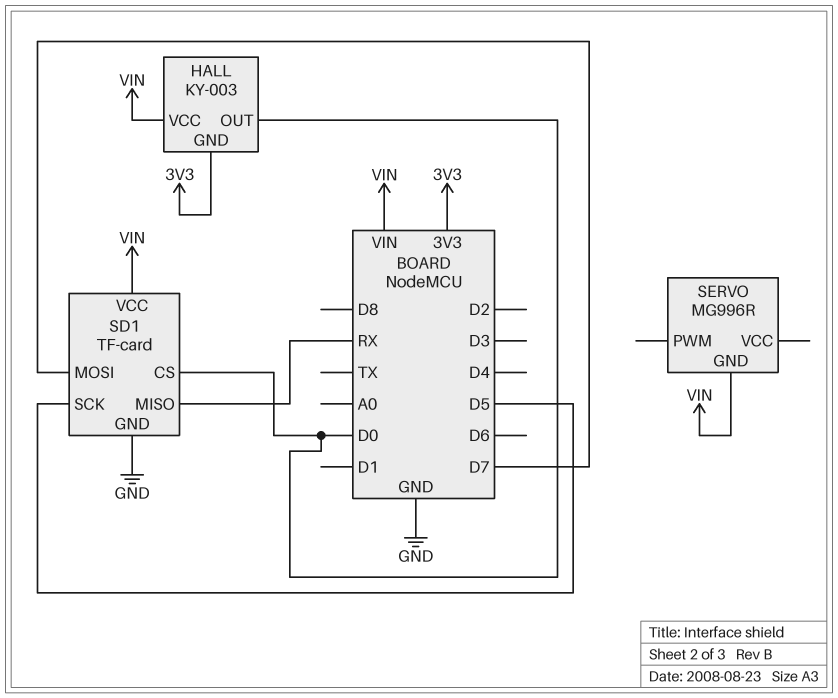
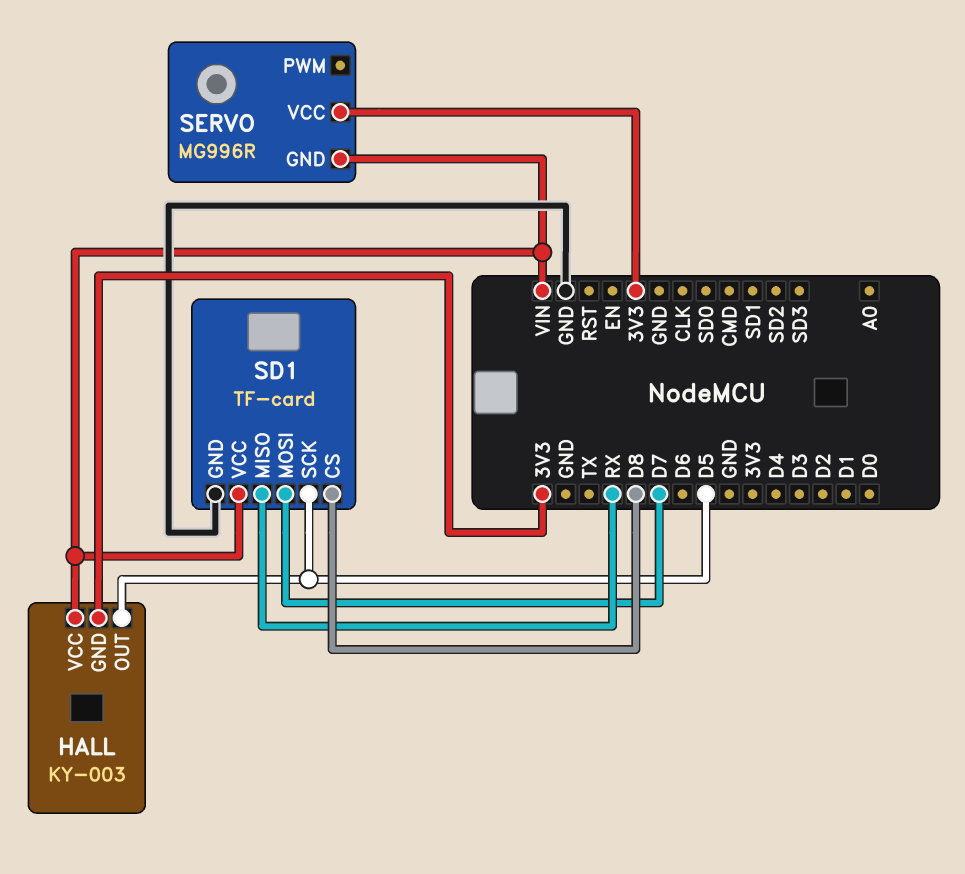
HALL pin OUT: D0 -> D5
SD1 pin CS: D0 -> D8
SERVO pin VCC: none -> 3V3

